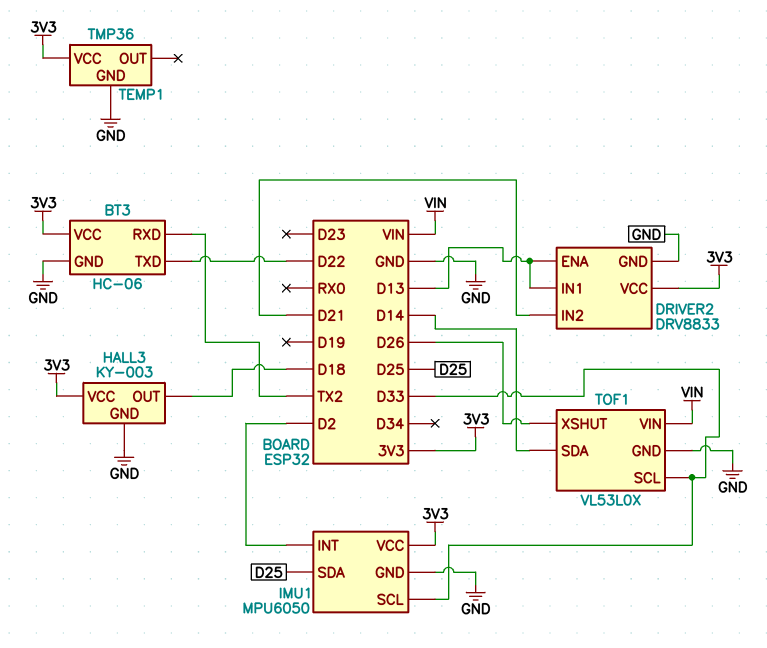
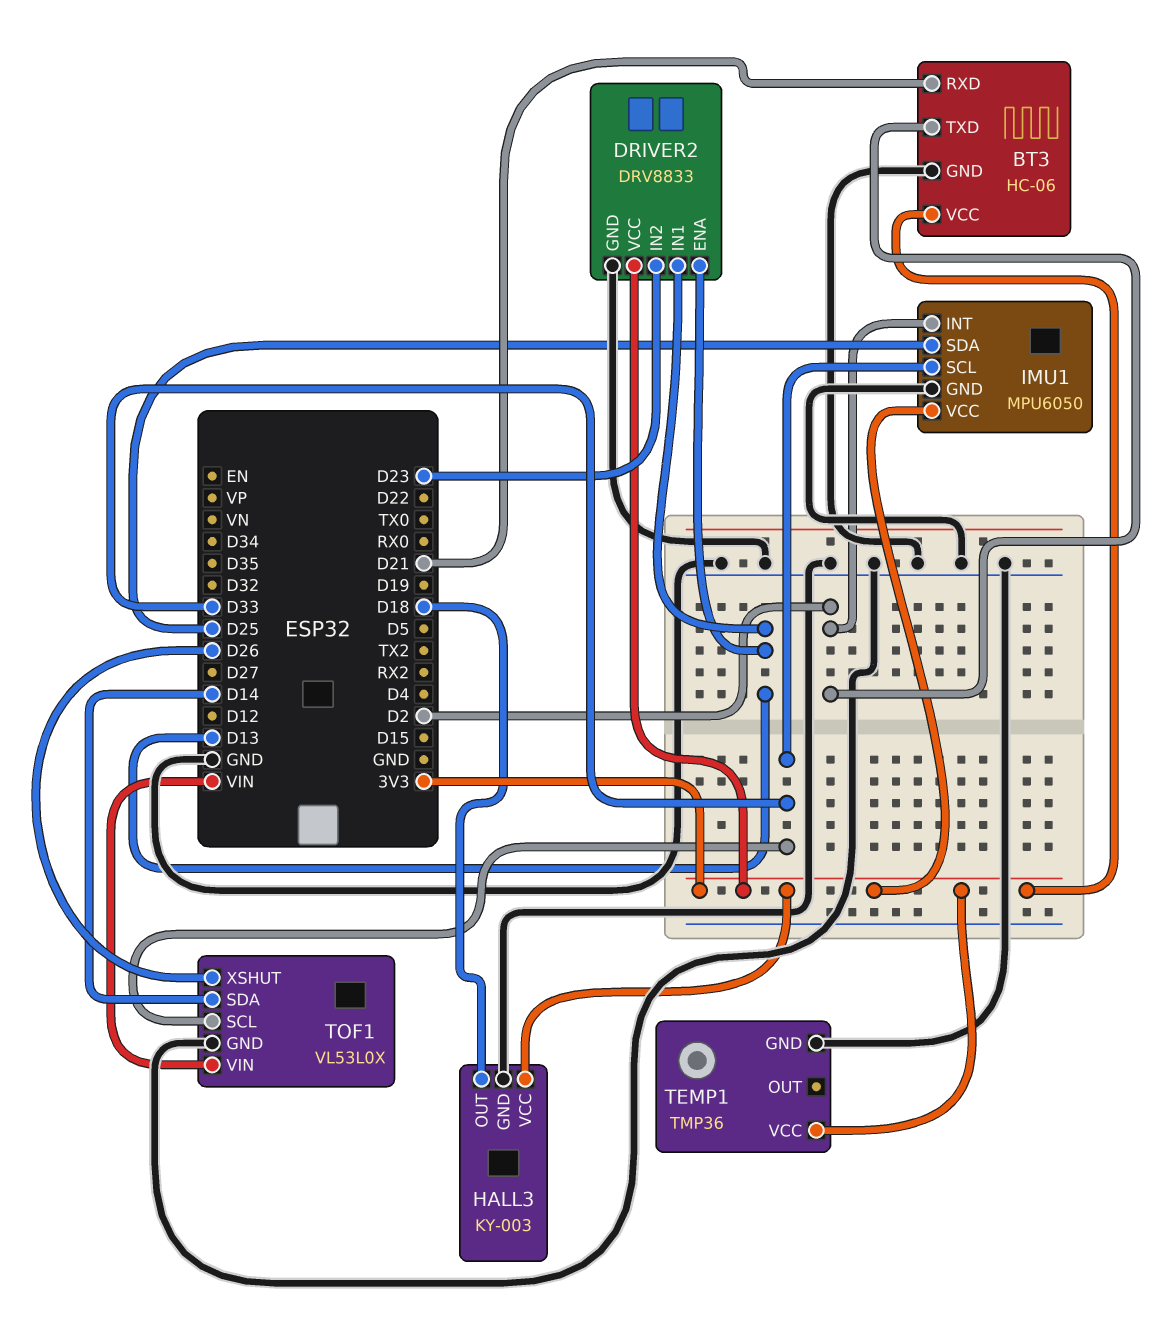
BT3 pin RXD: TX2 -> D21
BT3 pin TXD: D22 -> D2
DRIVER2 pin IN2: D21 -> D23

